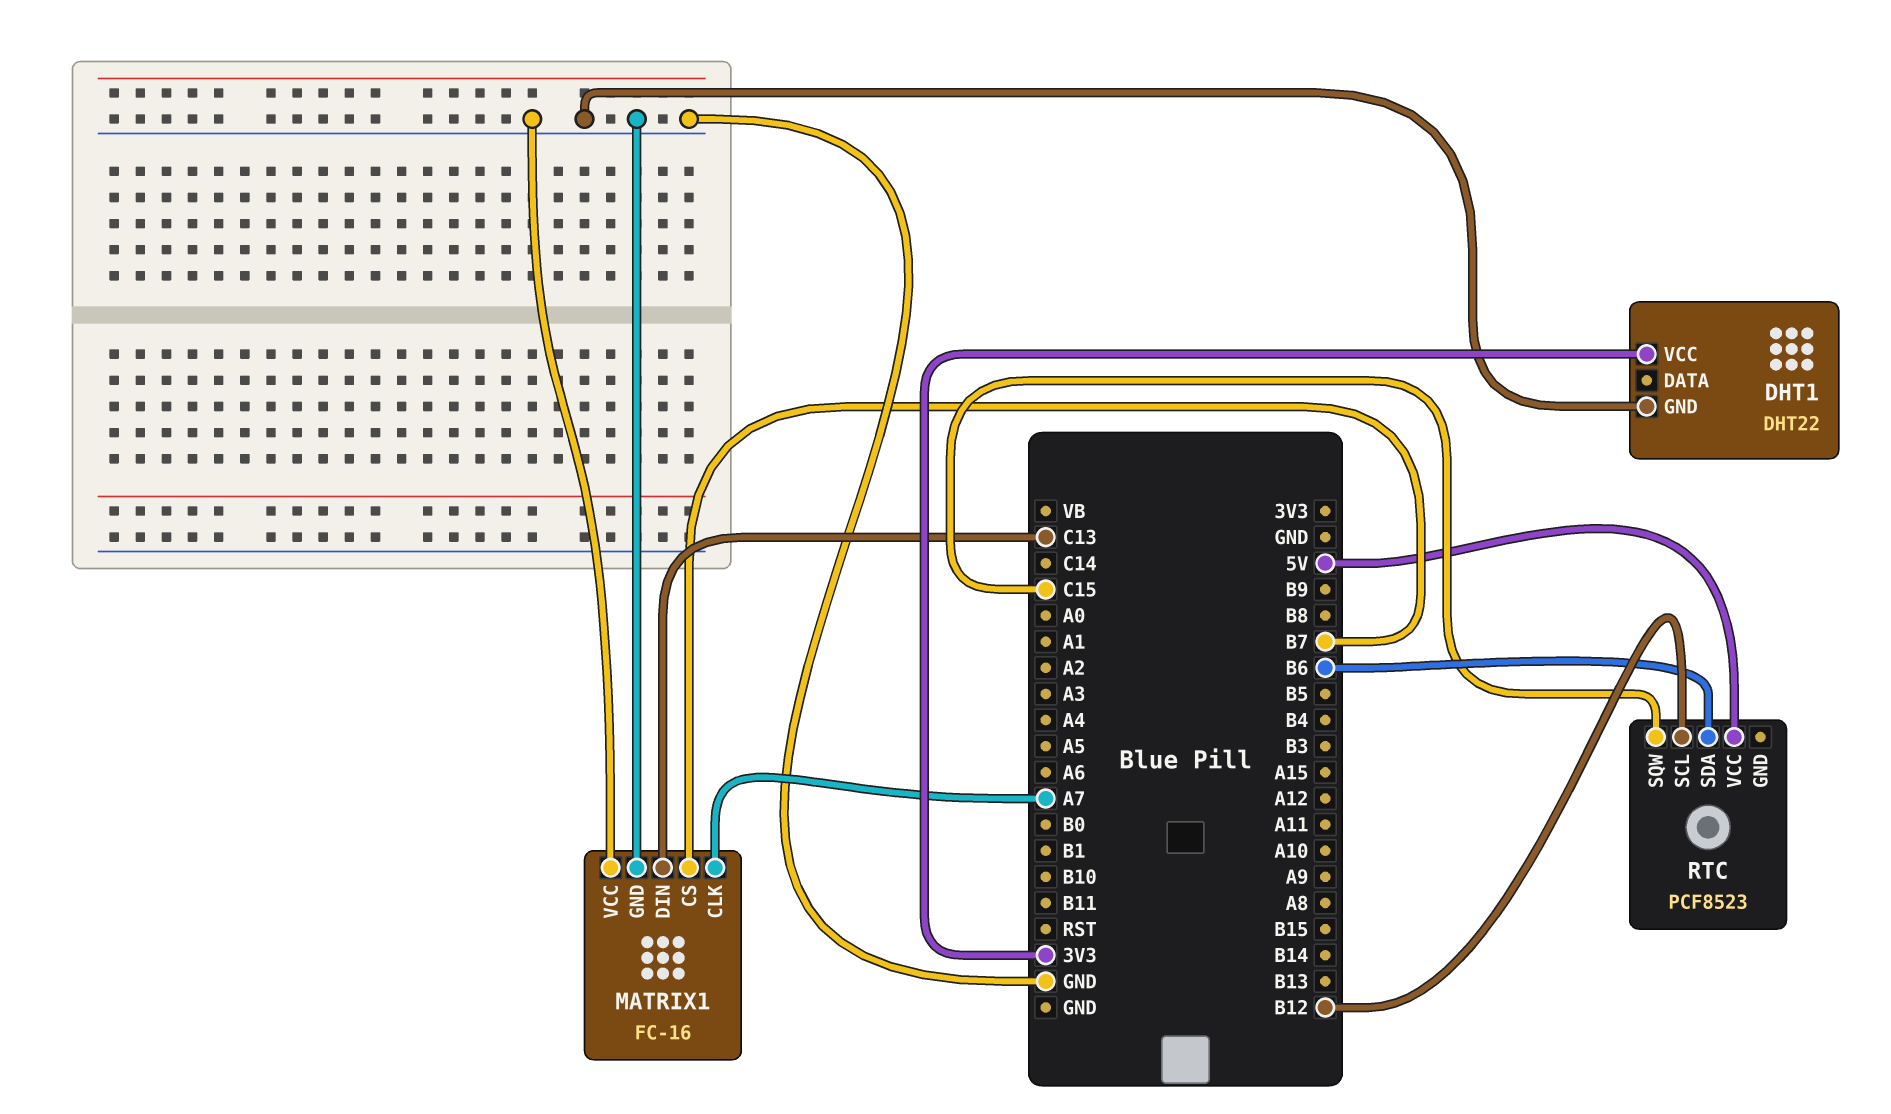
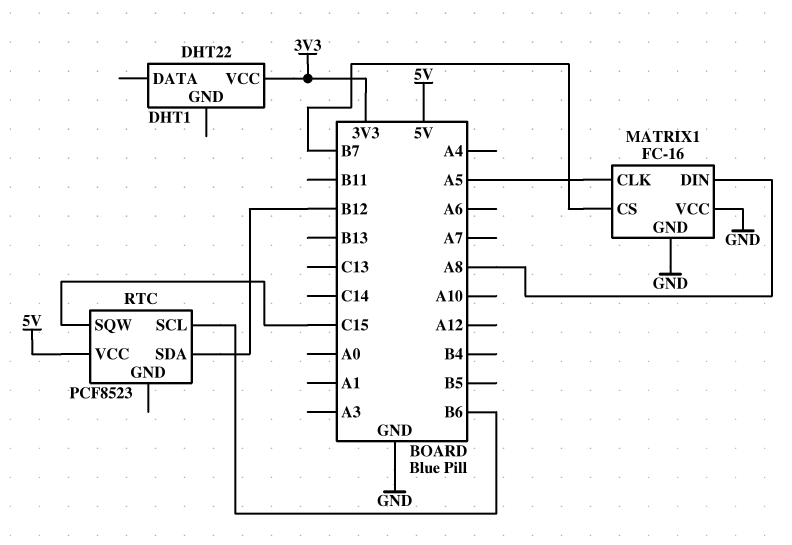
DHT1 pin GND: GND -> none
MATRIX1 pin CLK: A7 -> A5
MATRIX1 pin DIN: C13 -> A8
RTC pin SCL: B12 -> B6
RTC pin SDA: B6 -> B12

